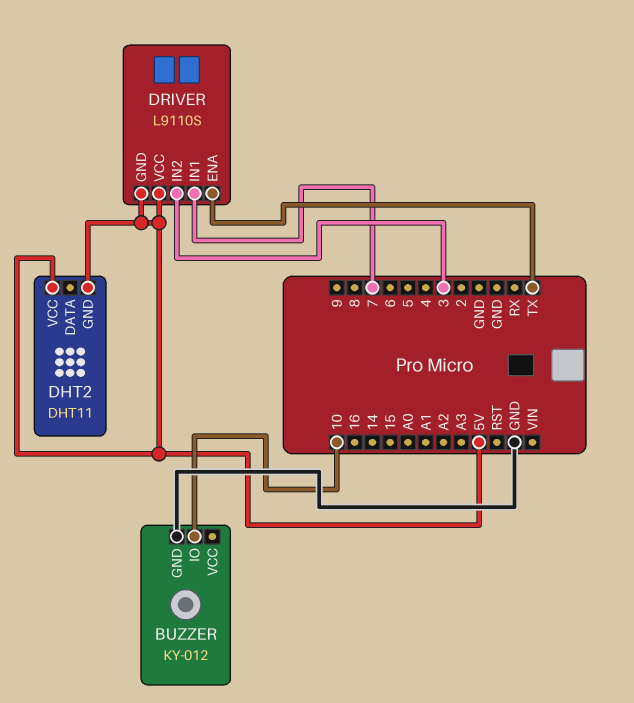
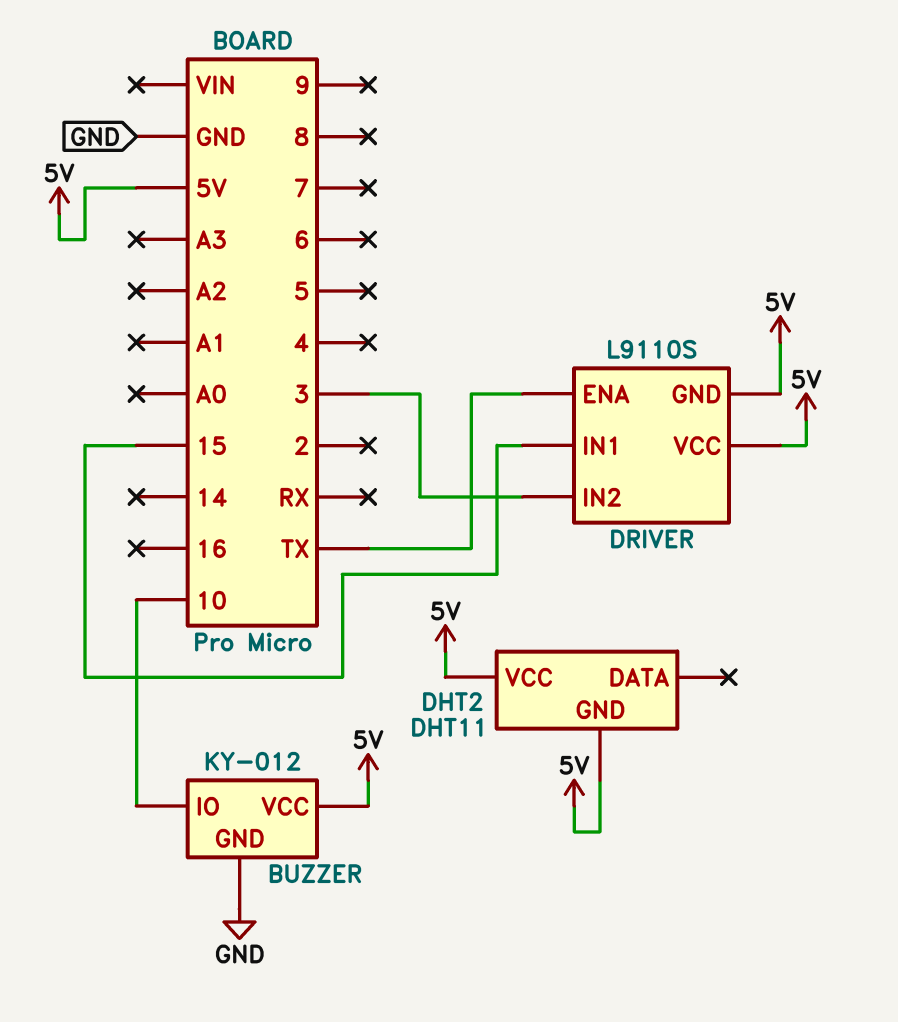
BUZZER pin VCC: none -> 5V
DRIVER pin IN1: 7 -> 15

